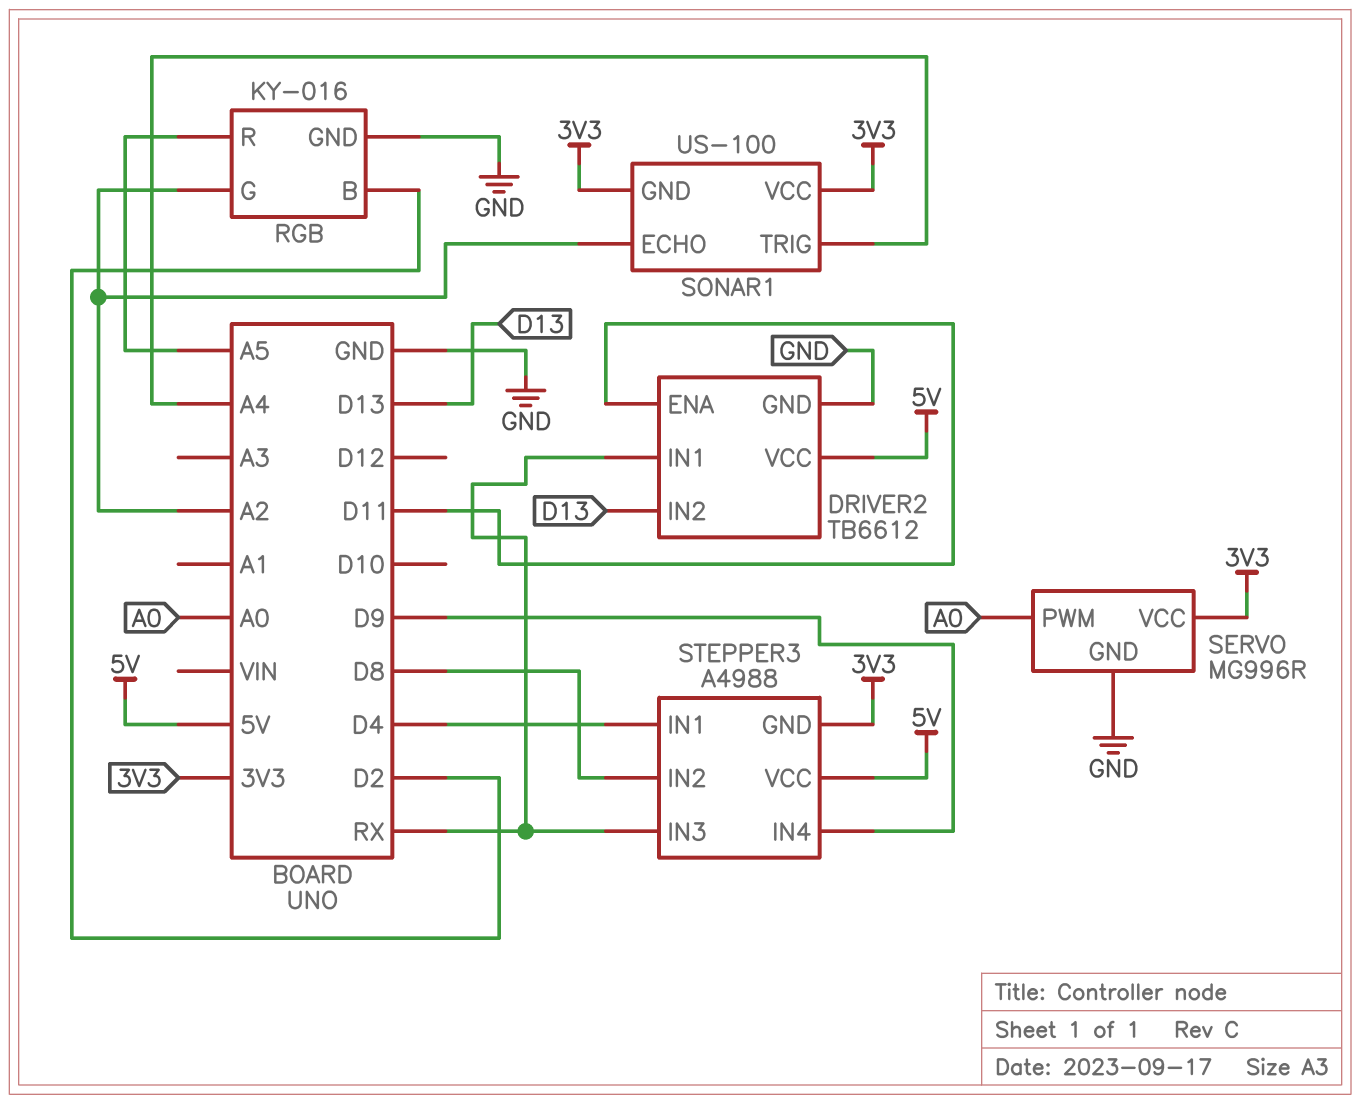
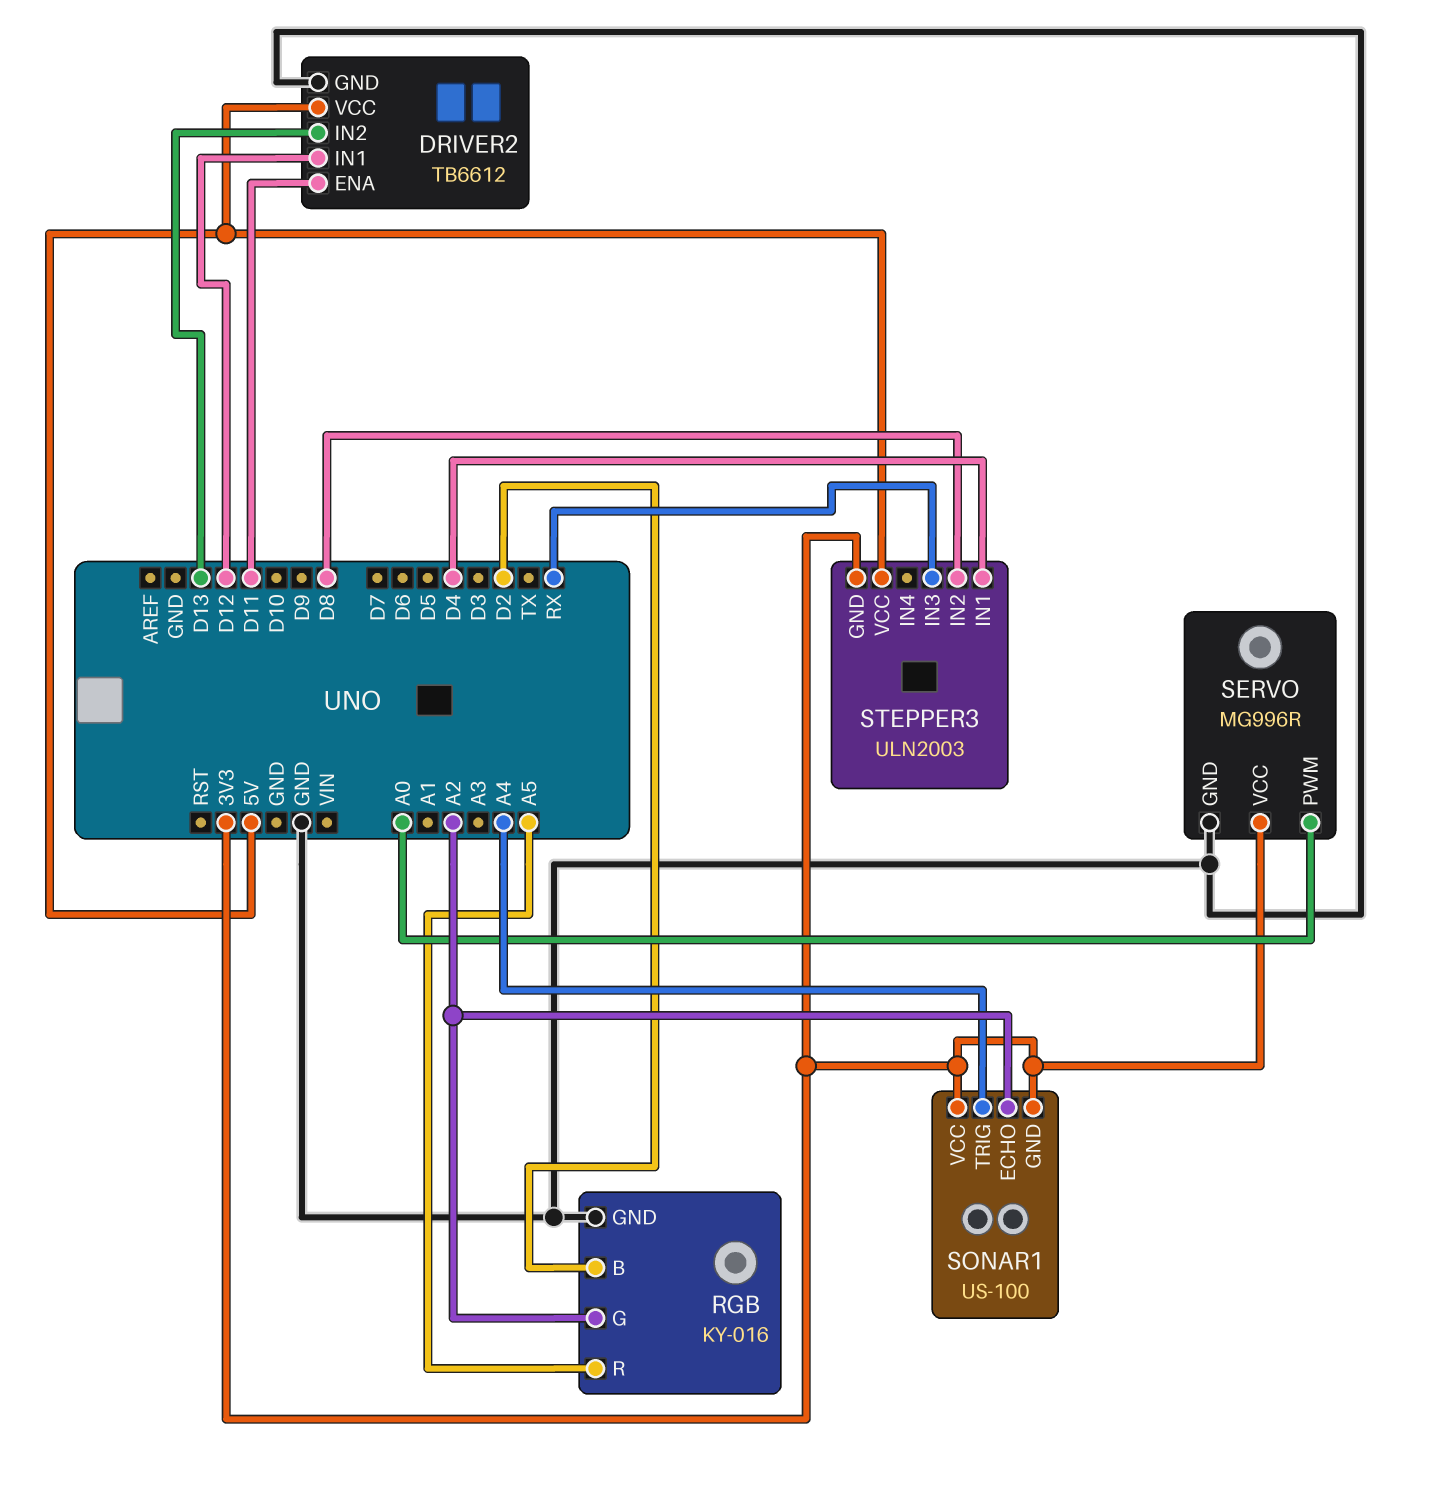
DRIVER2 pin IN1: RX -> D12
STEPPER3: A4988 -> ULN2003
STEPPER3 pin IN4: D9 -> none

